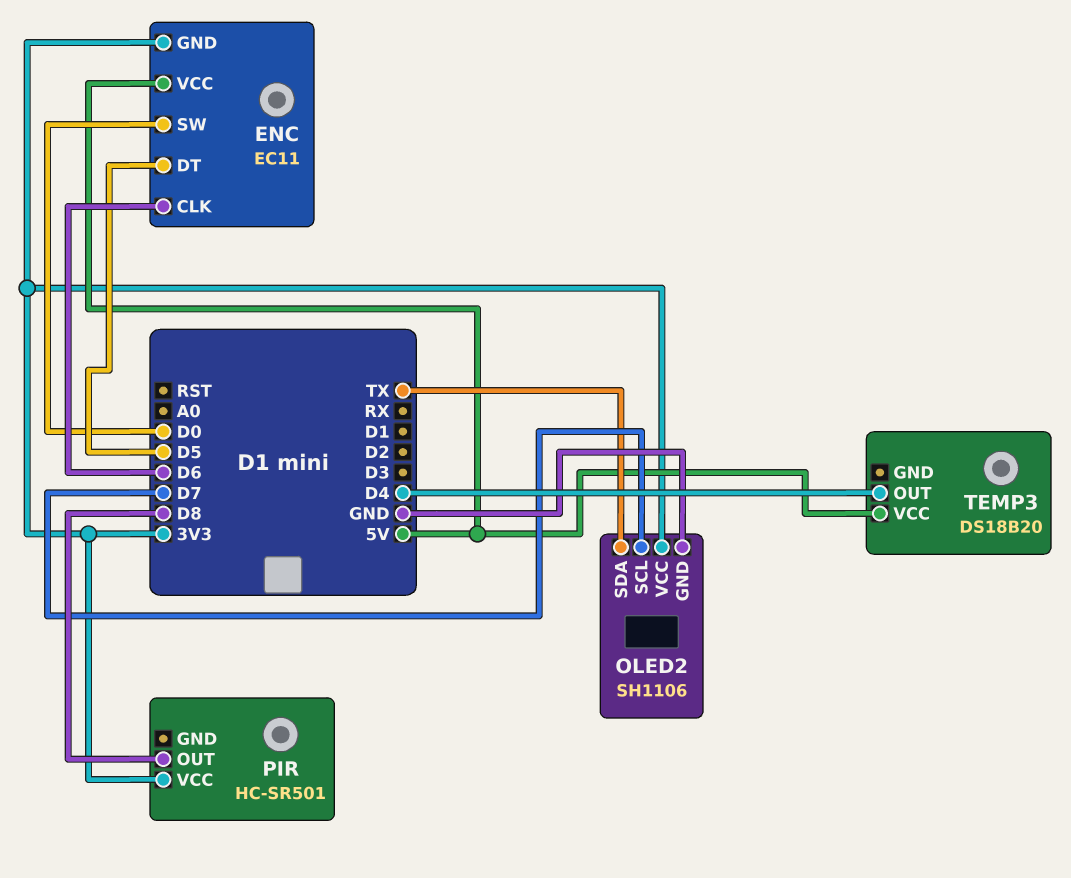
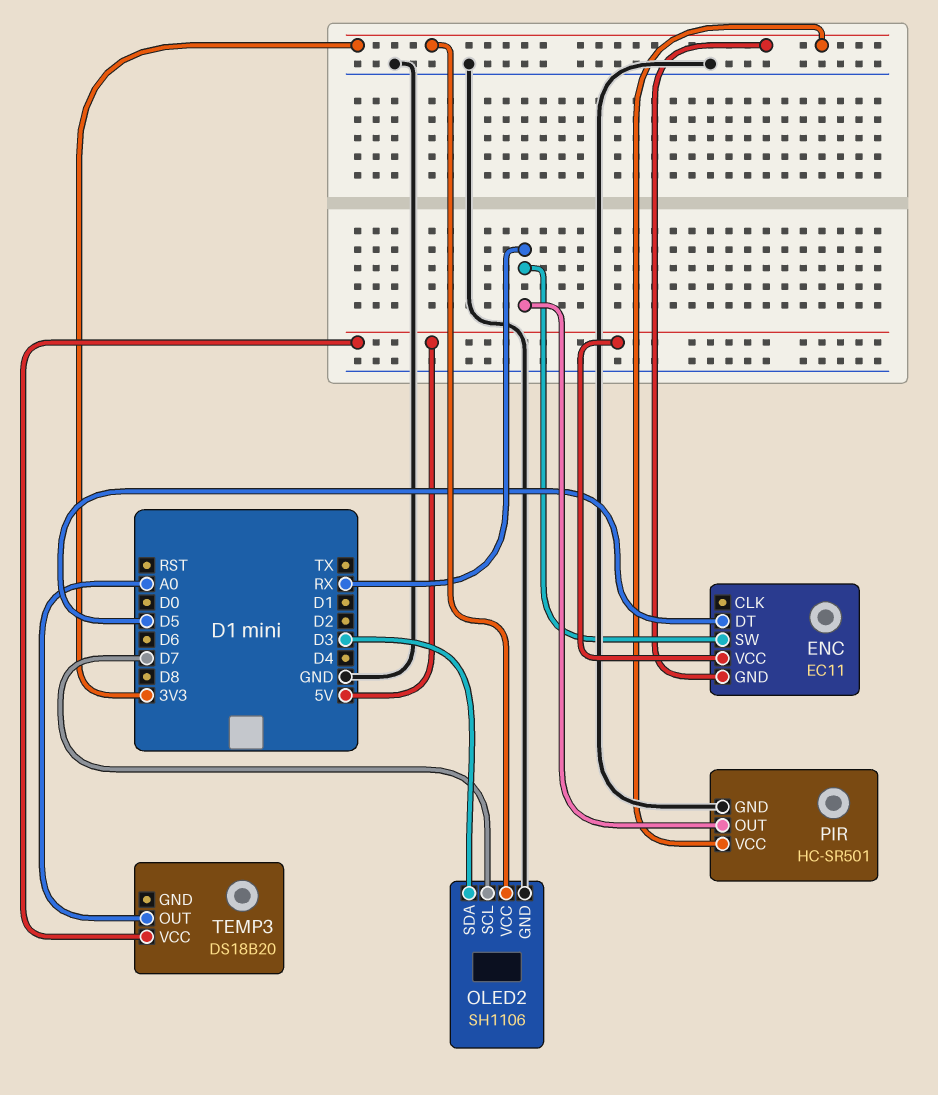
ENC pin CLK: D6 -> none
ENC pin SW: D0 -> RX
OLED2 pin SDA: TX -> D3
PIR pin GND: none -> GND
PIR pin OUT: D8 -> RX
TEMP3 pin OUT: D4 -> A0

